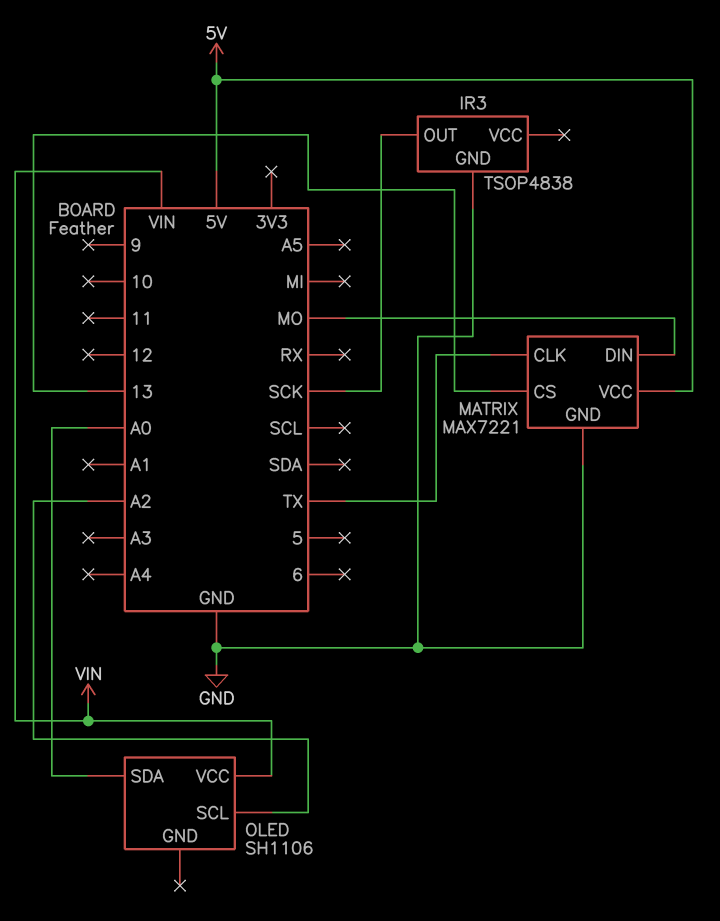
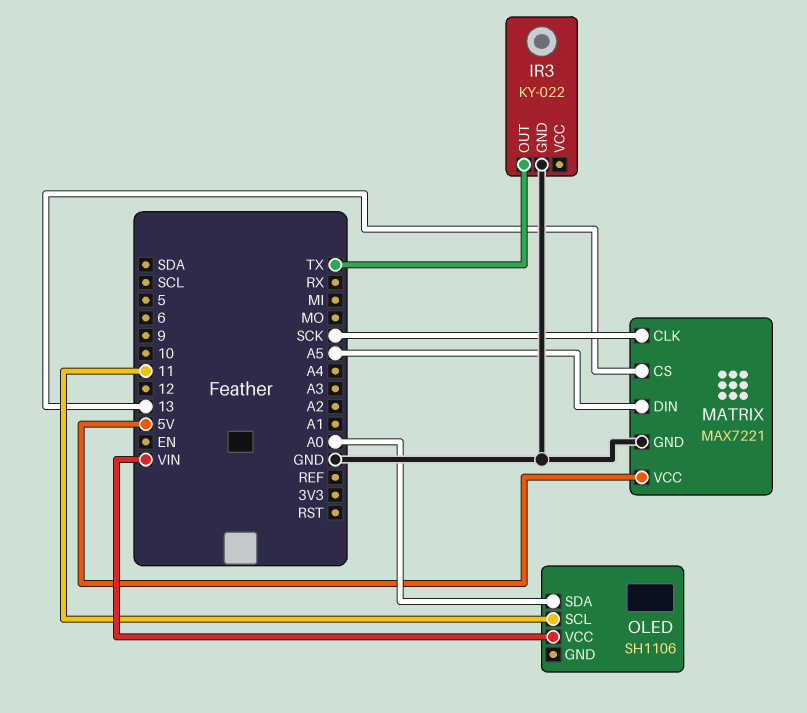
IR3: TSOP4838 -> KY-022
IR3 pin OUT: SCK -> TX
MATRIX pin CLK: TX -> SCK
MATRIX pin DIN: MO -> A5
OLED pin SCL: A2 -> 11

